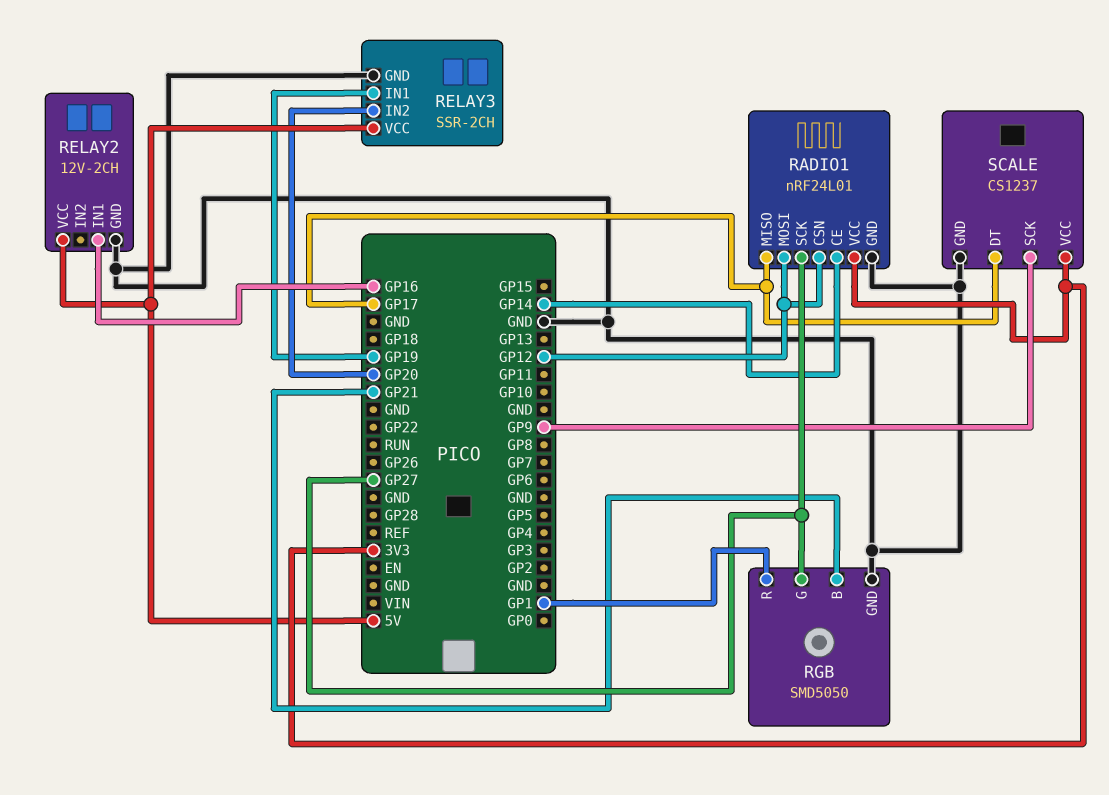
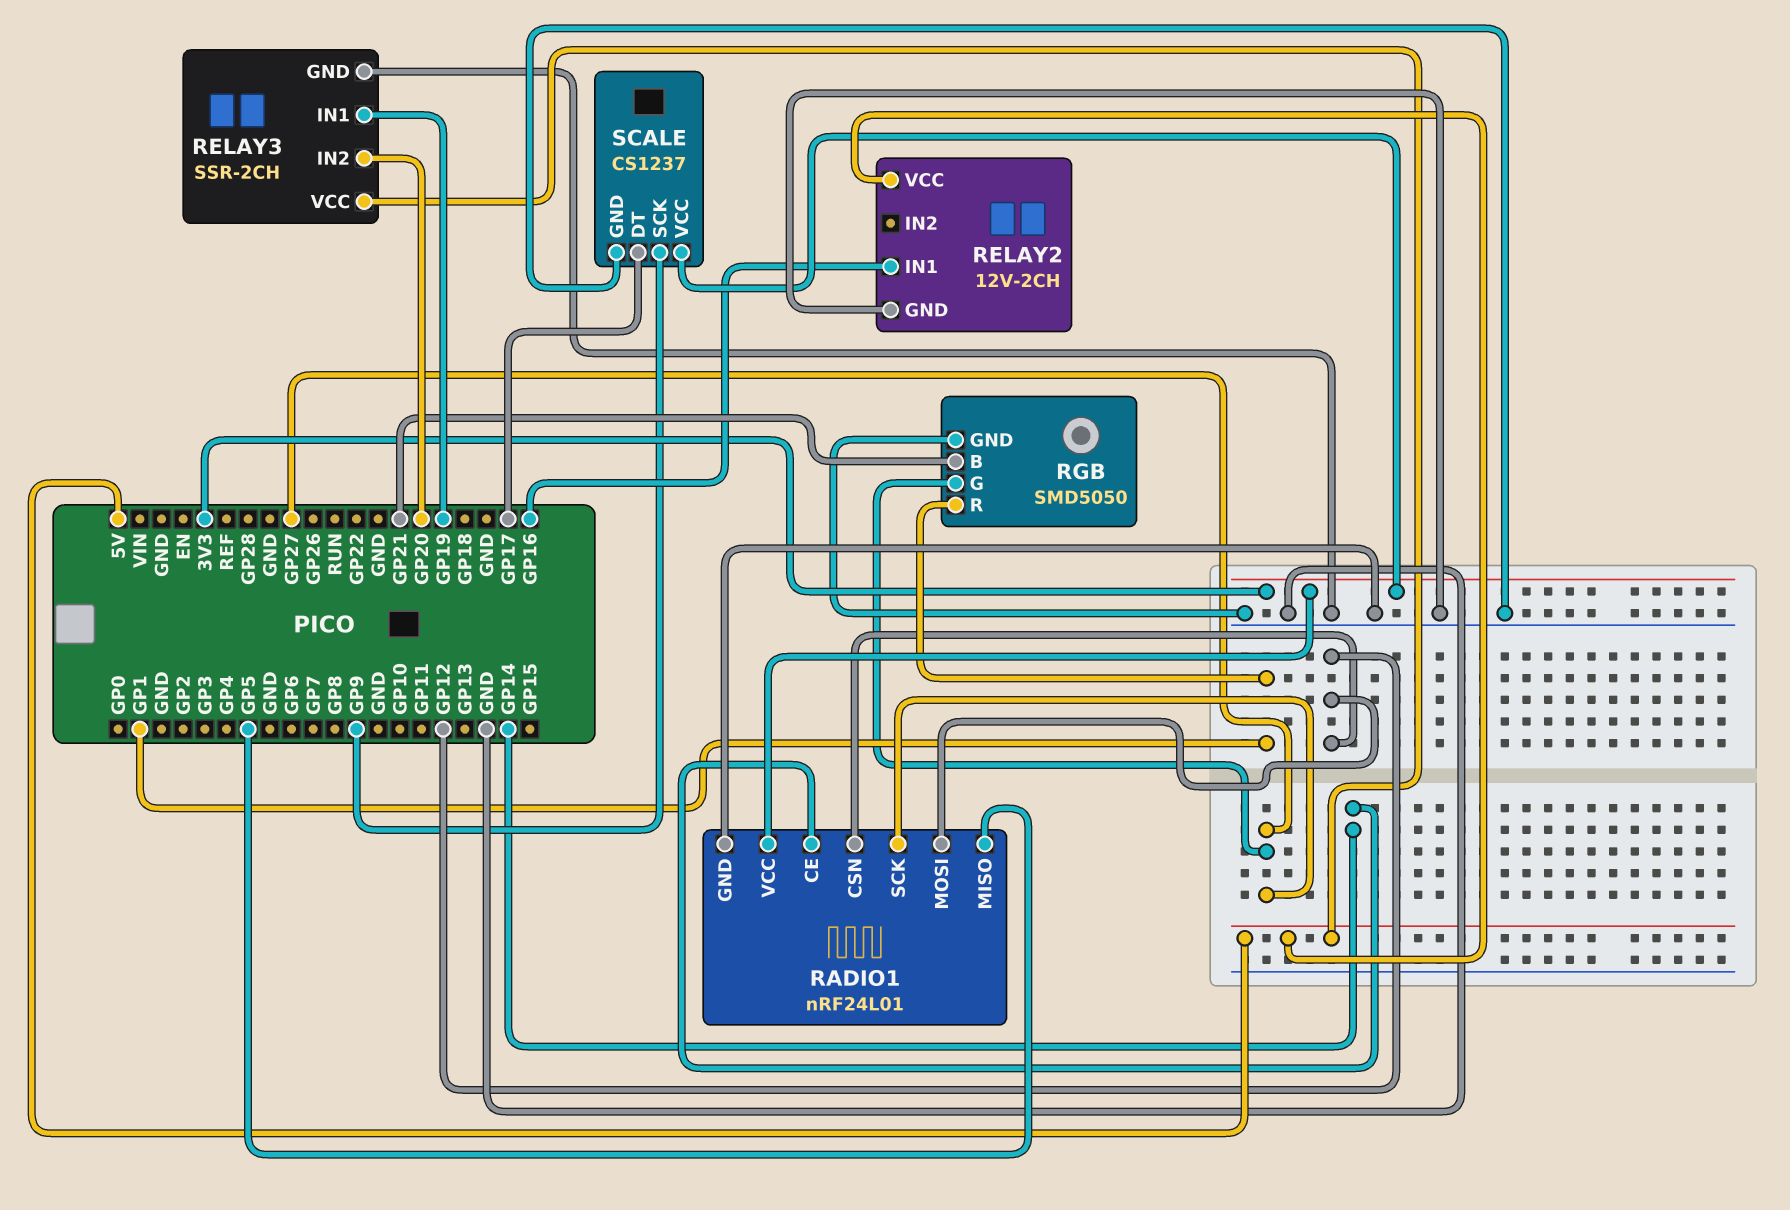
RADIO1 pin MISO: GP17 -> GP5

